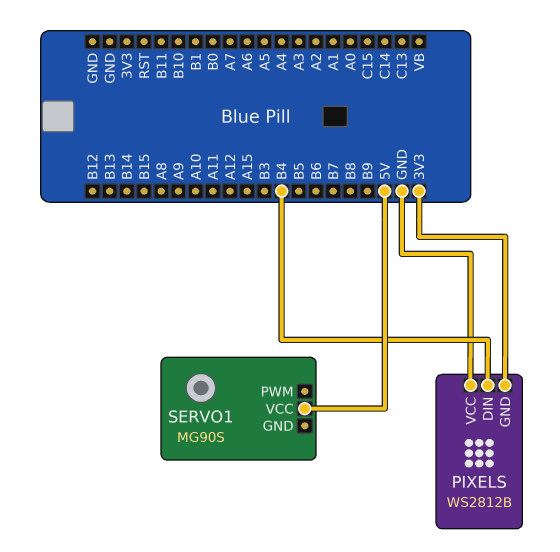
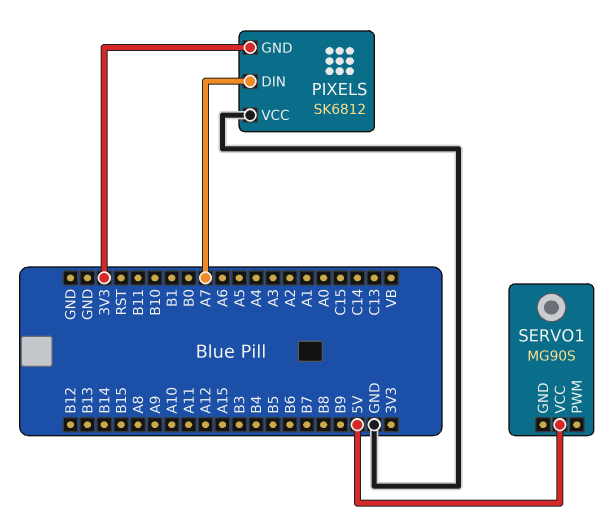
PIXELS: WS2812B -> SK6812
PIXELS pin DIN: B4 -> A7

